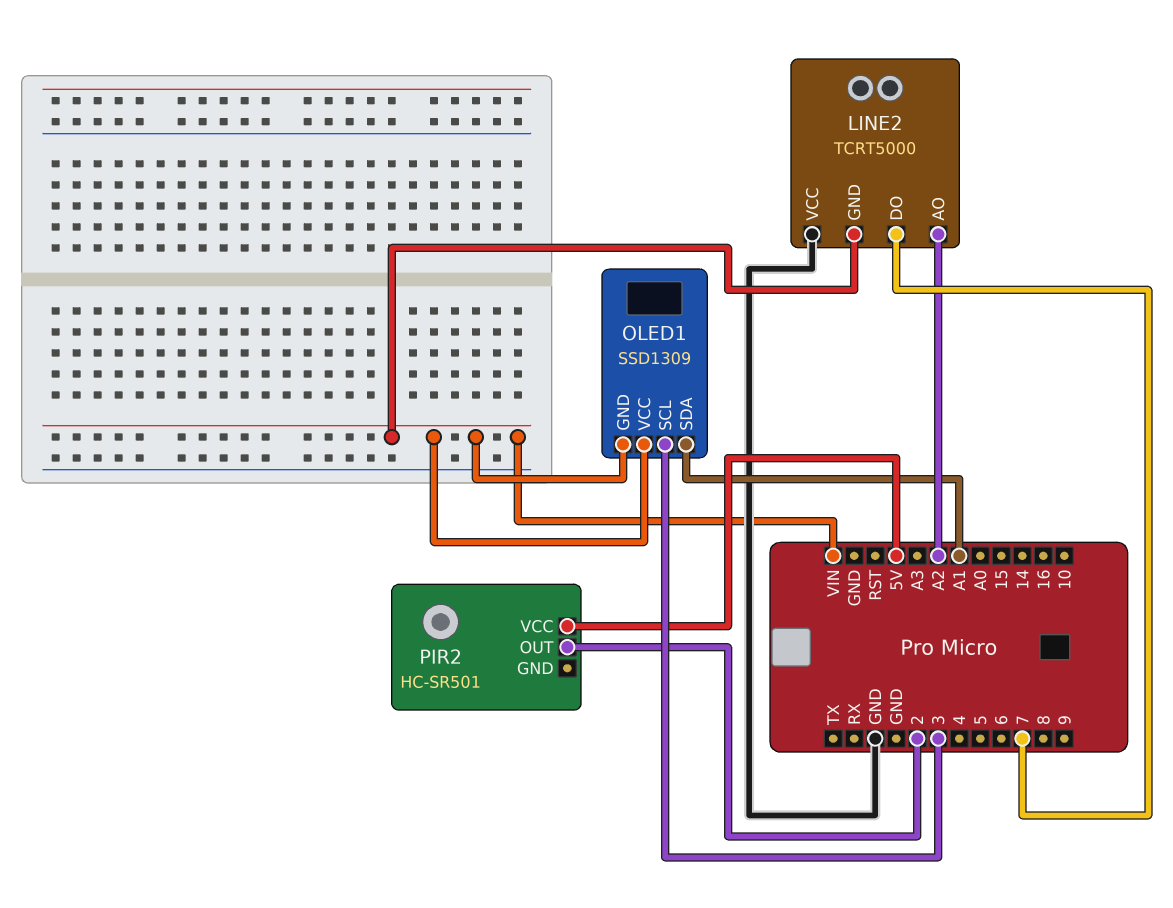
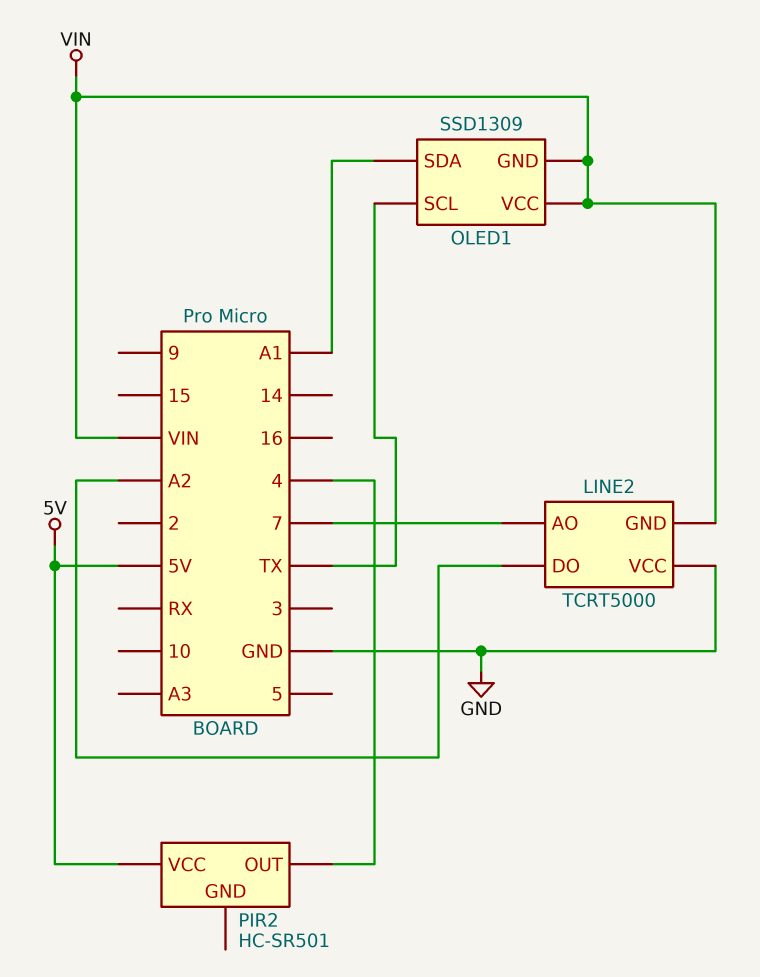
LINE2 pin AO: A2 -> 7
LINE2 pin DO: 7 -> A2
OLED1 pin SCL: 3 -> TX
PIR2 pin OUT: 2 -> 4

